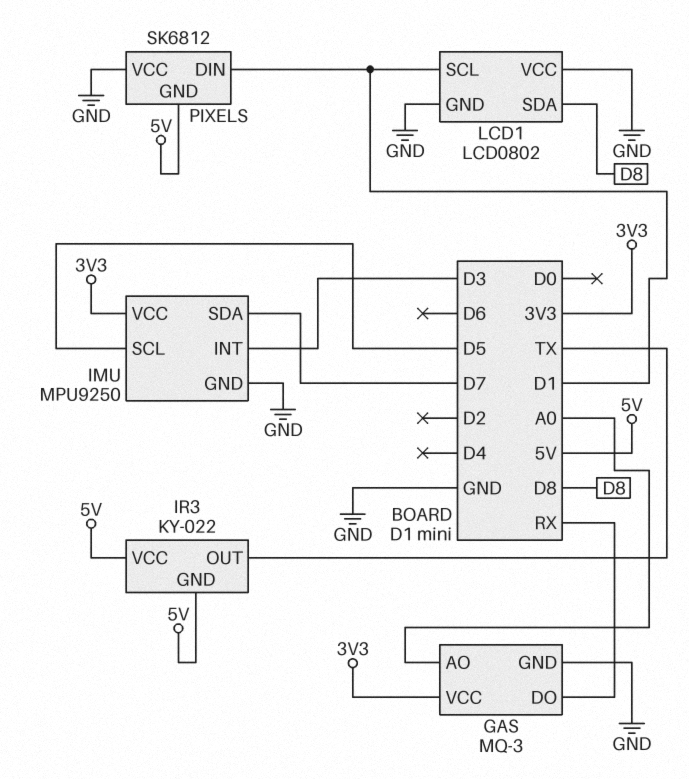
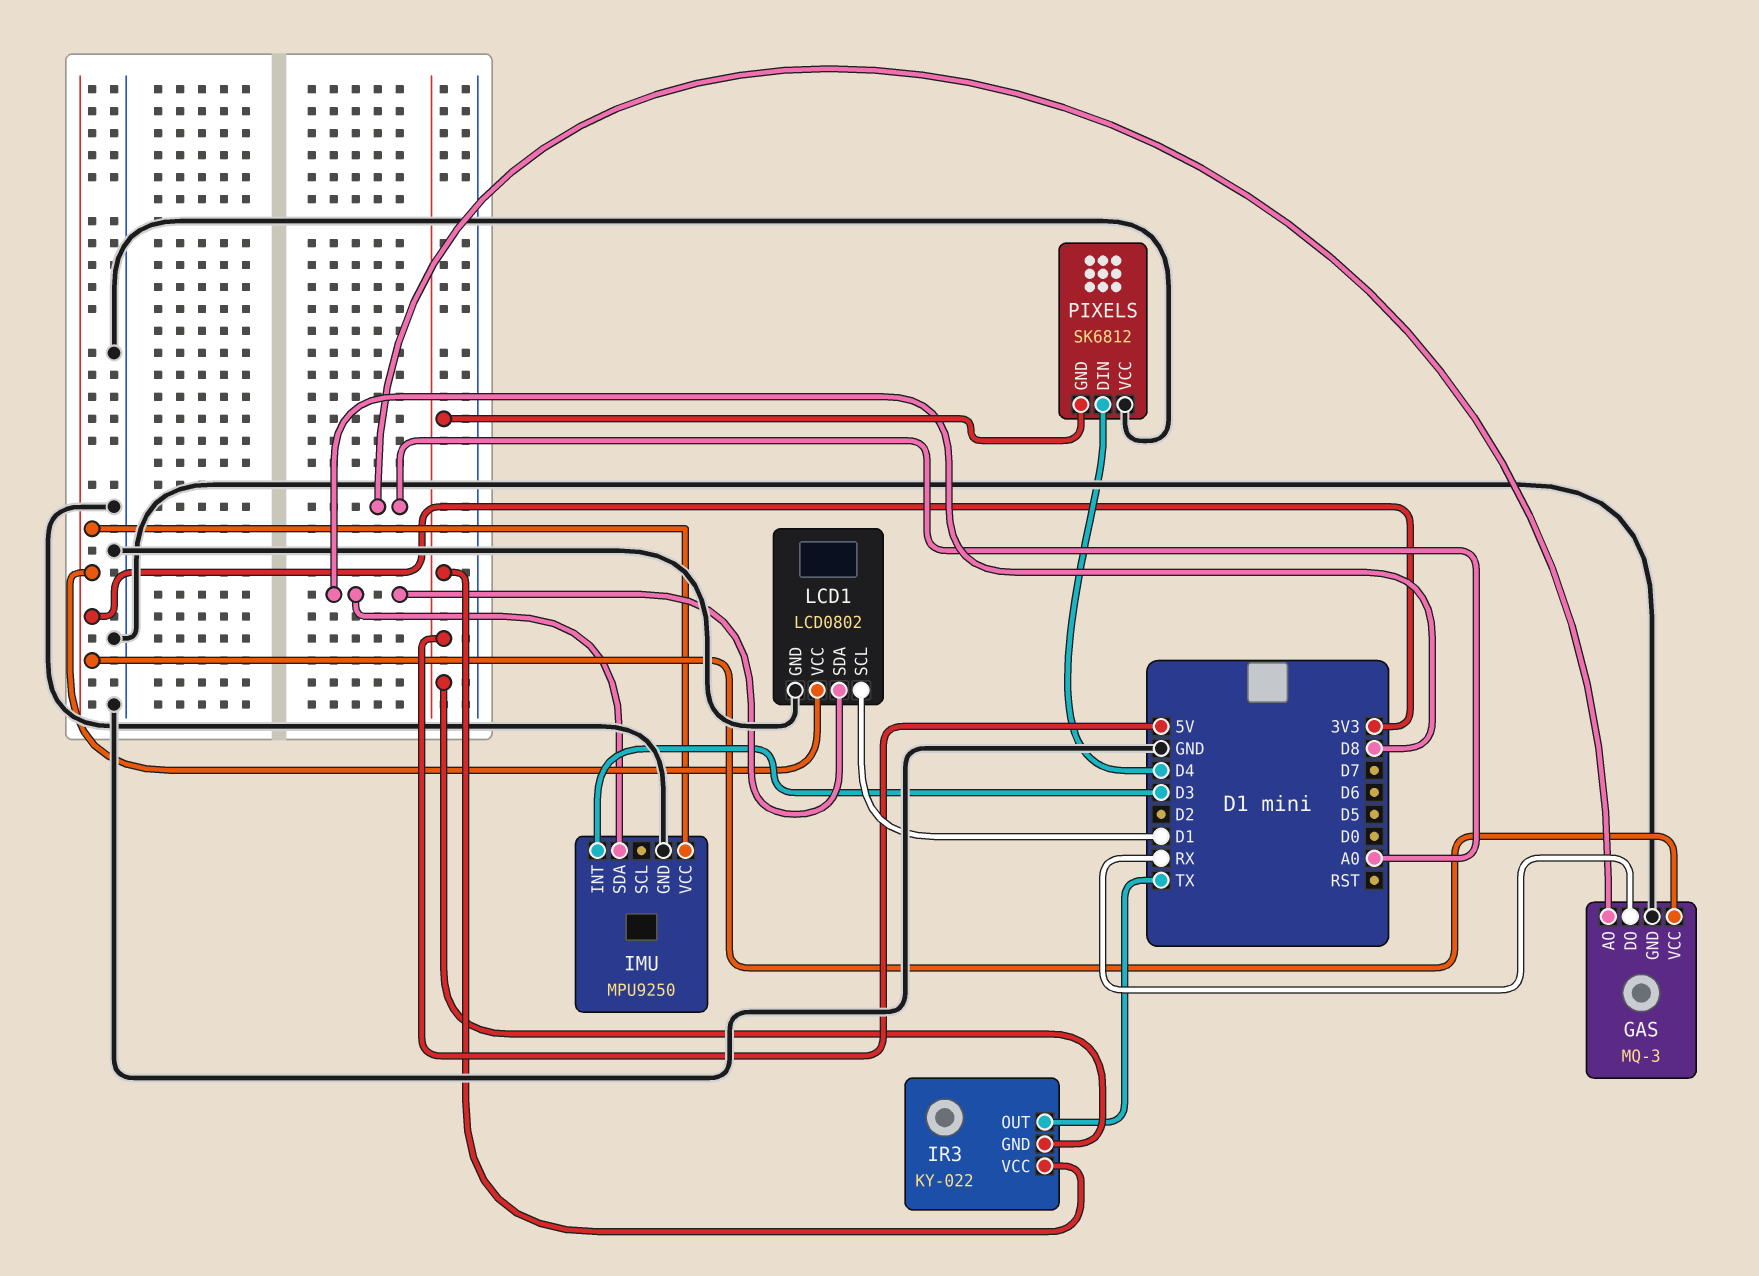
IMU pin SCL: D5 -> none
IMU pin SDA: D7 -> D8
LCD1 pin VCC: GND -> 3V3
PIXELS pin DIN: D1 -> D4

